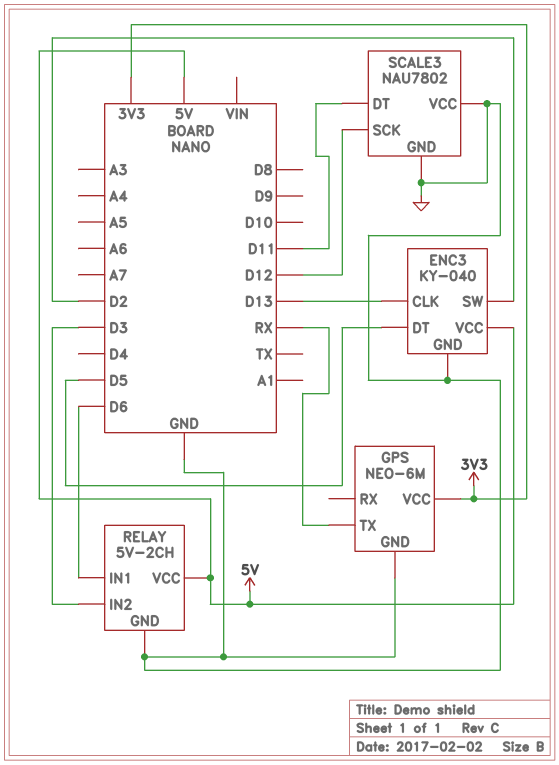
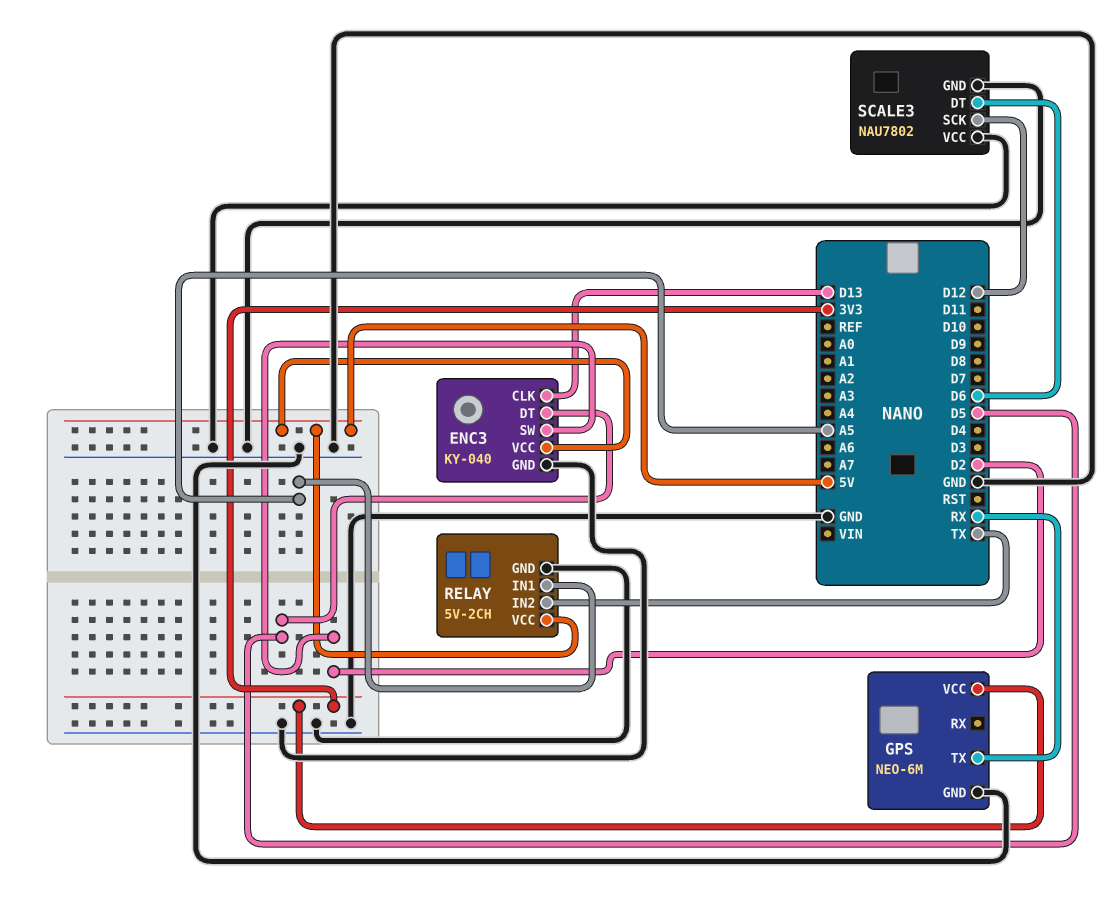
RELAY pin IN1: D6 -> A5
RELAY pin IN2: D3 -> TX
SCALE3 pin DT: D11 -> D6

